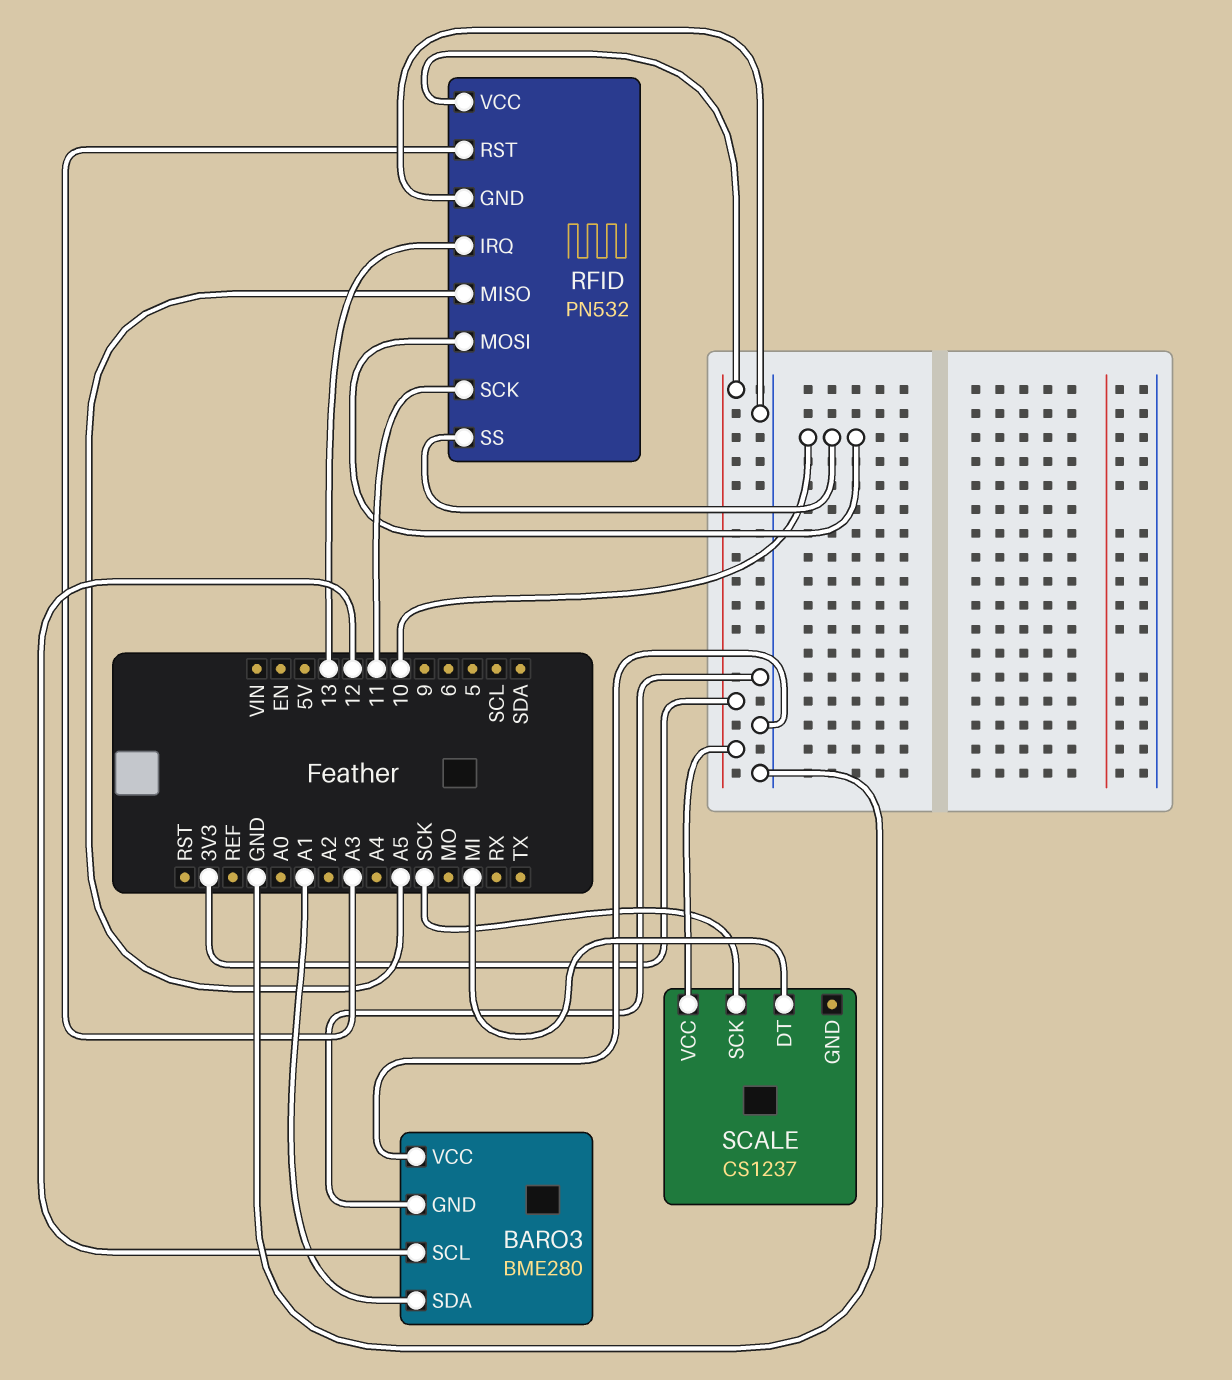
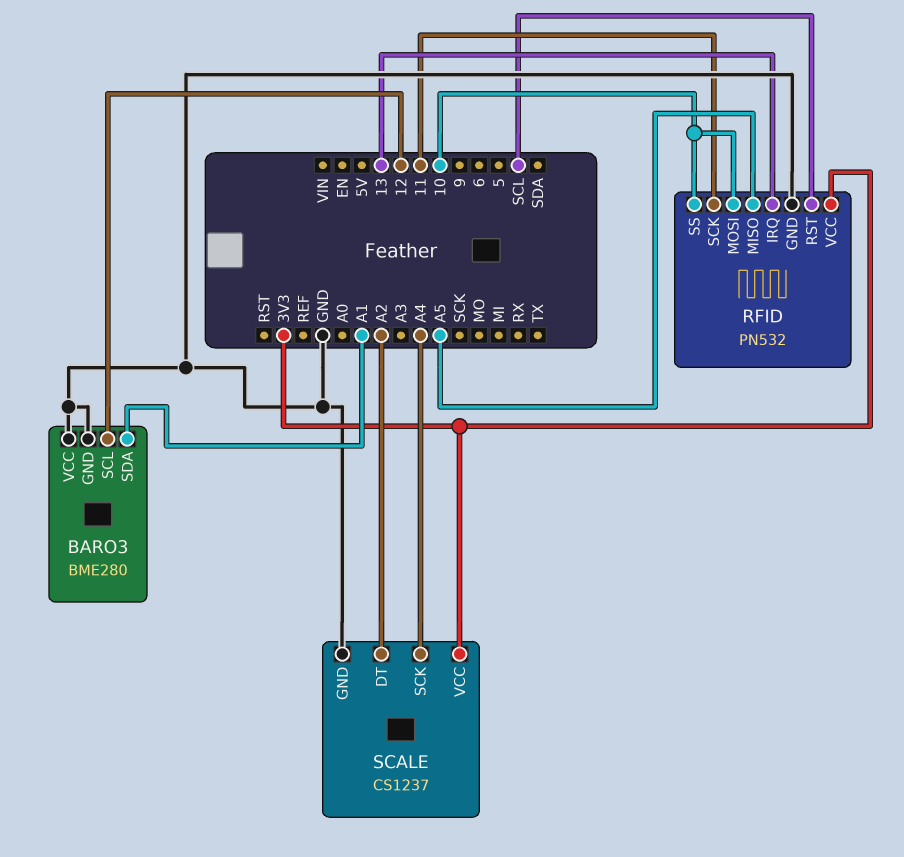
RFID pin RST: A3 -> SCL
SCALE pin DT: MI -> A2
SCALE pin GND: none -> GND
SCALE pin SCK: SCK -> A4

